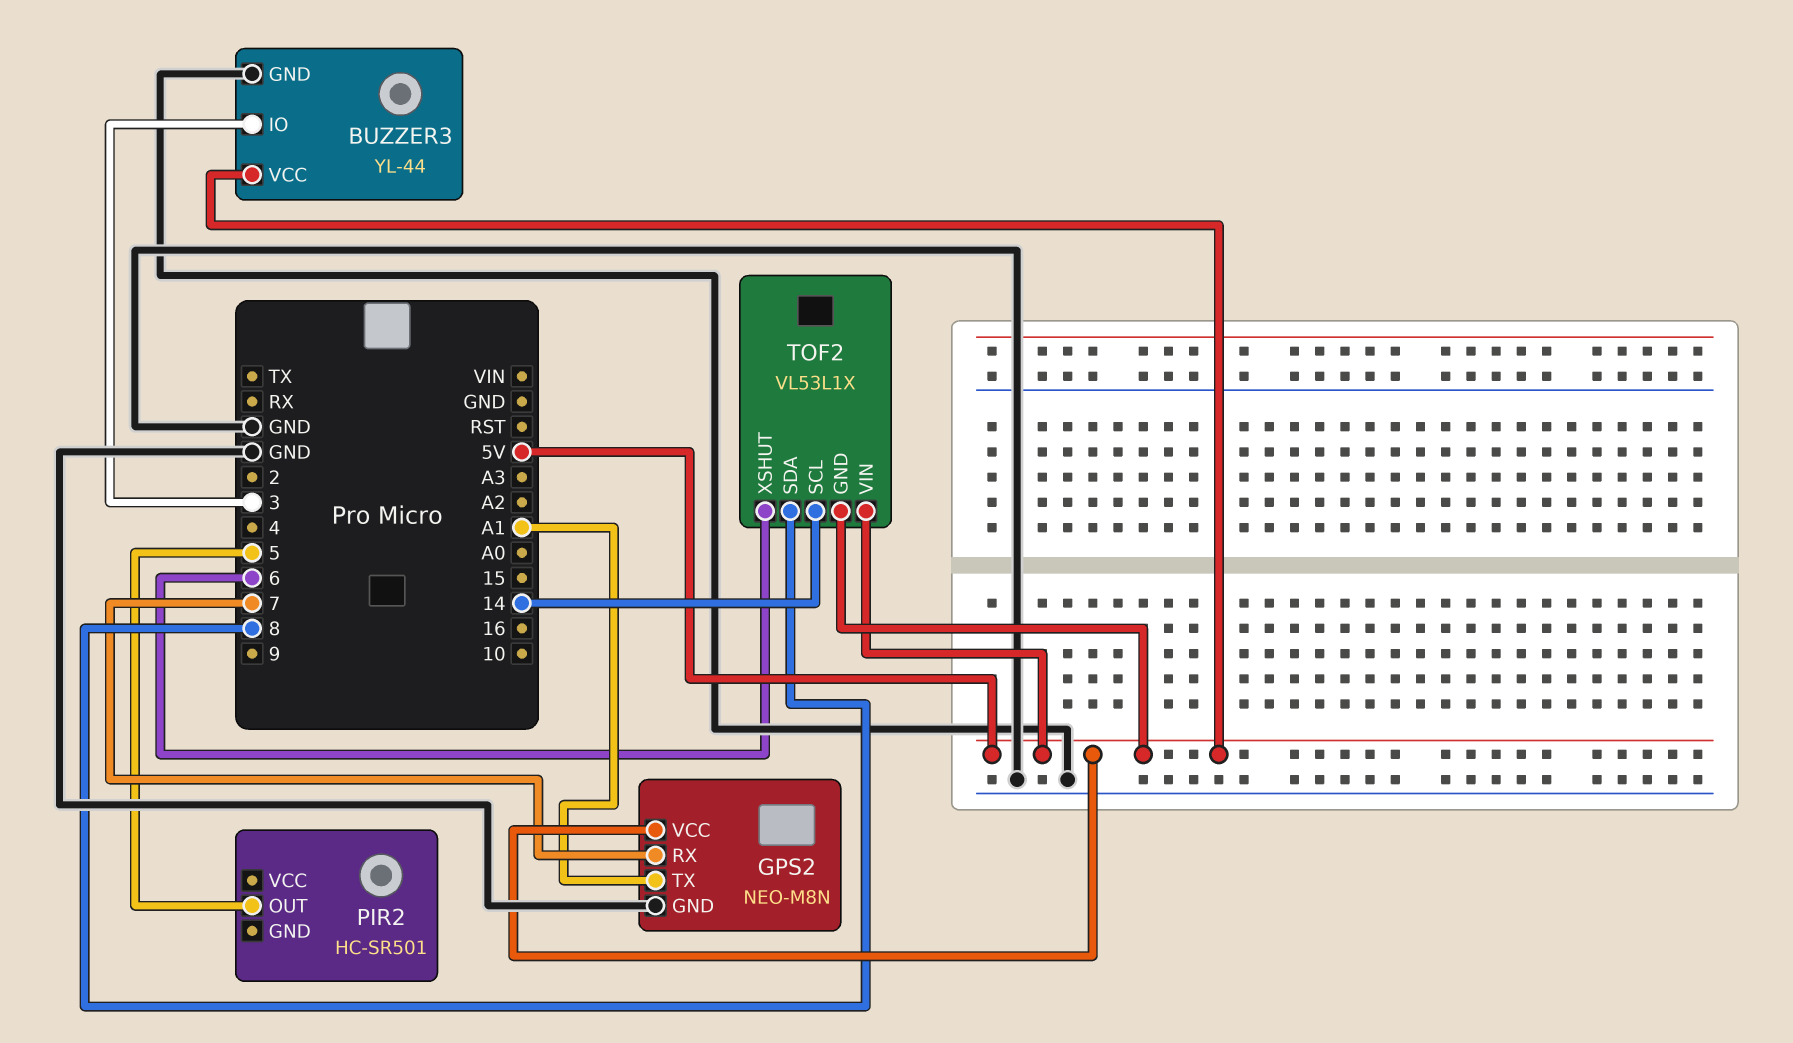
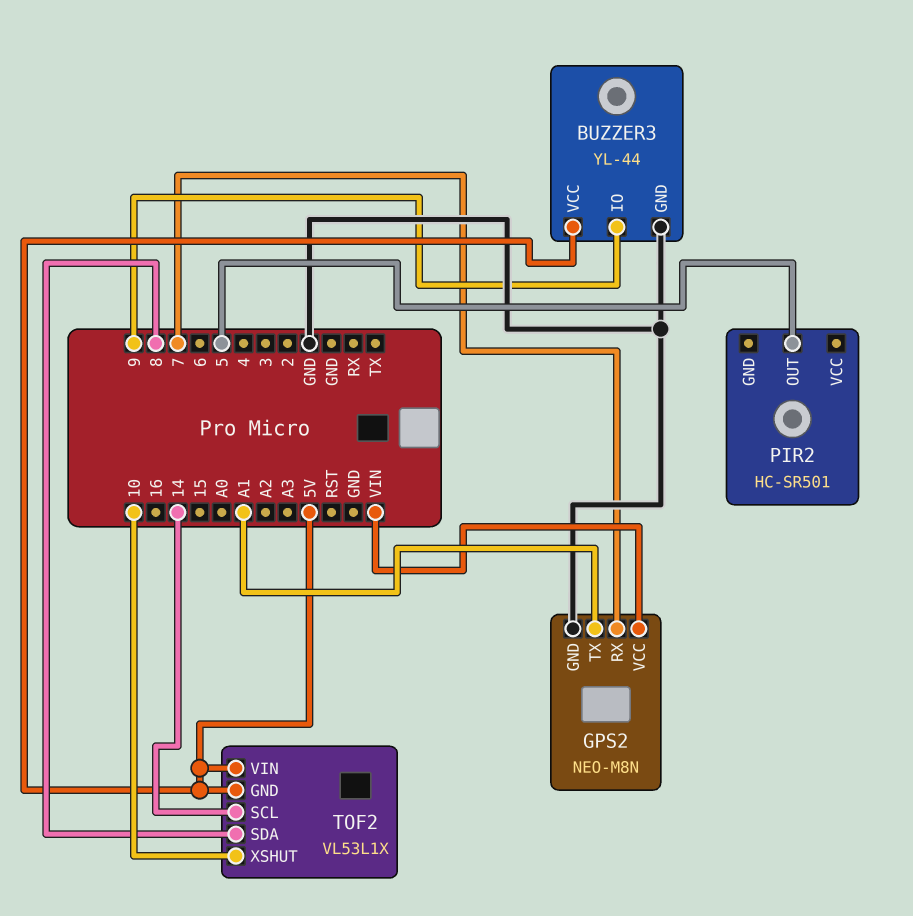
BUZZER3 pin IO: 3 -> 9
GPS2 pin VCC: 5V -> VIN
TOF2 pin XSHUT: 6 -> 10

